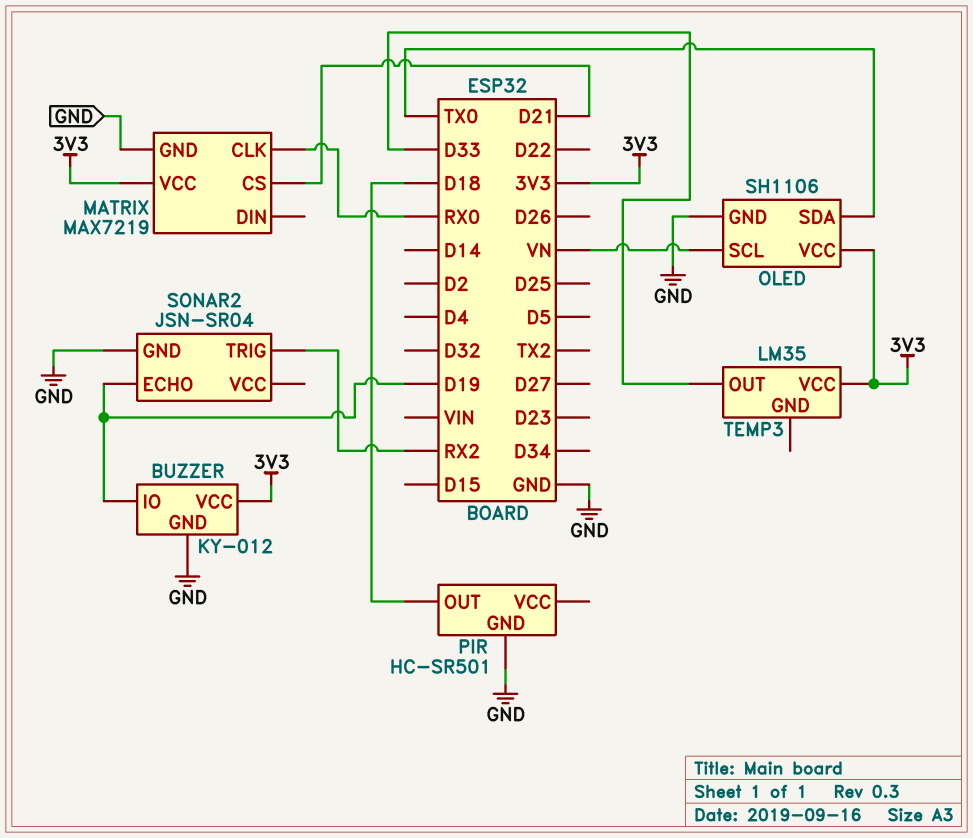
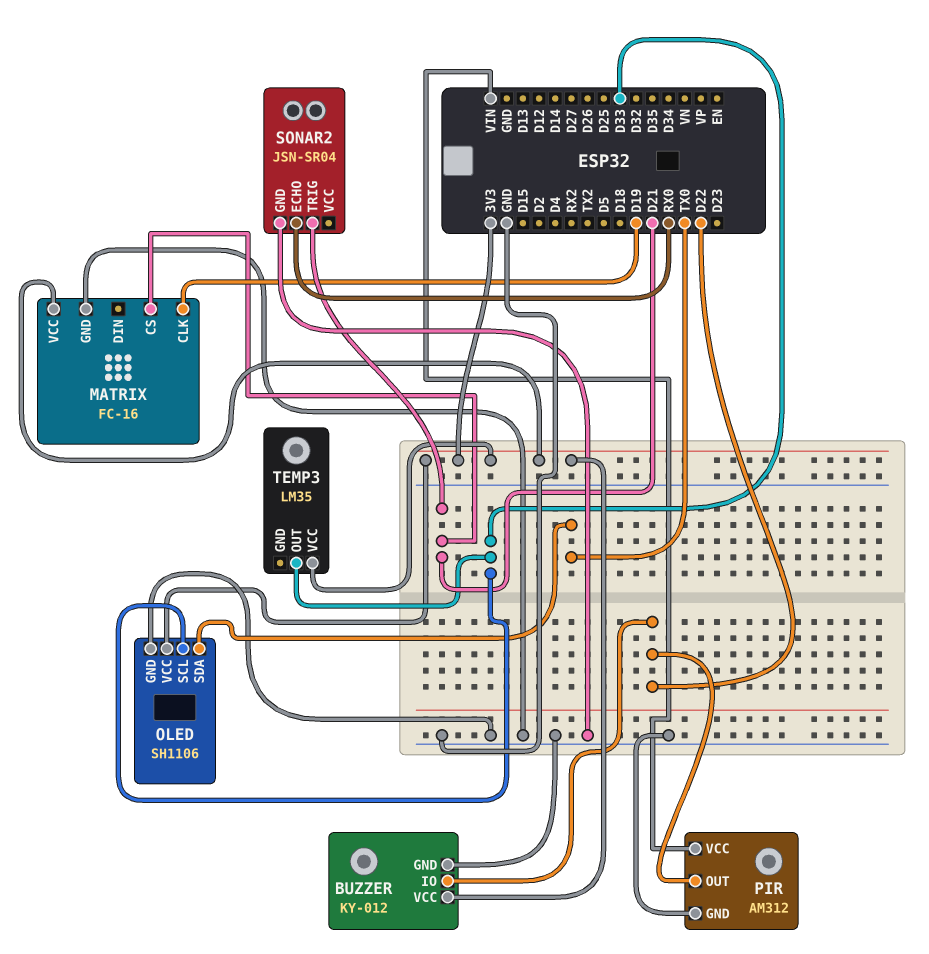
BUZZER pin IO: D19 -> D22
MATRIX: MAX7219 -> FC-16
MATRIX pin CLK: RX0 -> D19
OLED pin SCL: VN -> D33
PIR: HC-SR501 -> AM312
PIR pin OUT: D18 -> D22
PIR pin VCC: none -> VIN
SONAR2 pin ECHO: D19 -> RX0
SONAR2 pin TRIG: RX2 -> D21

